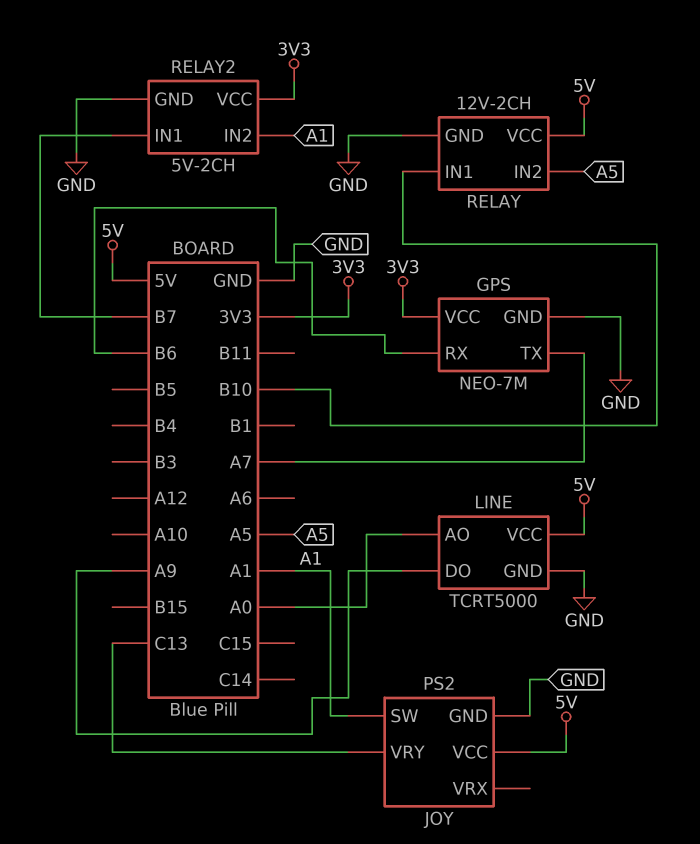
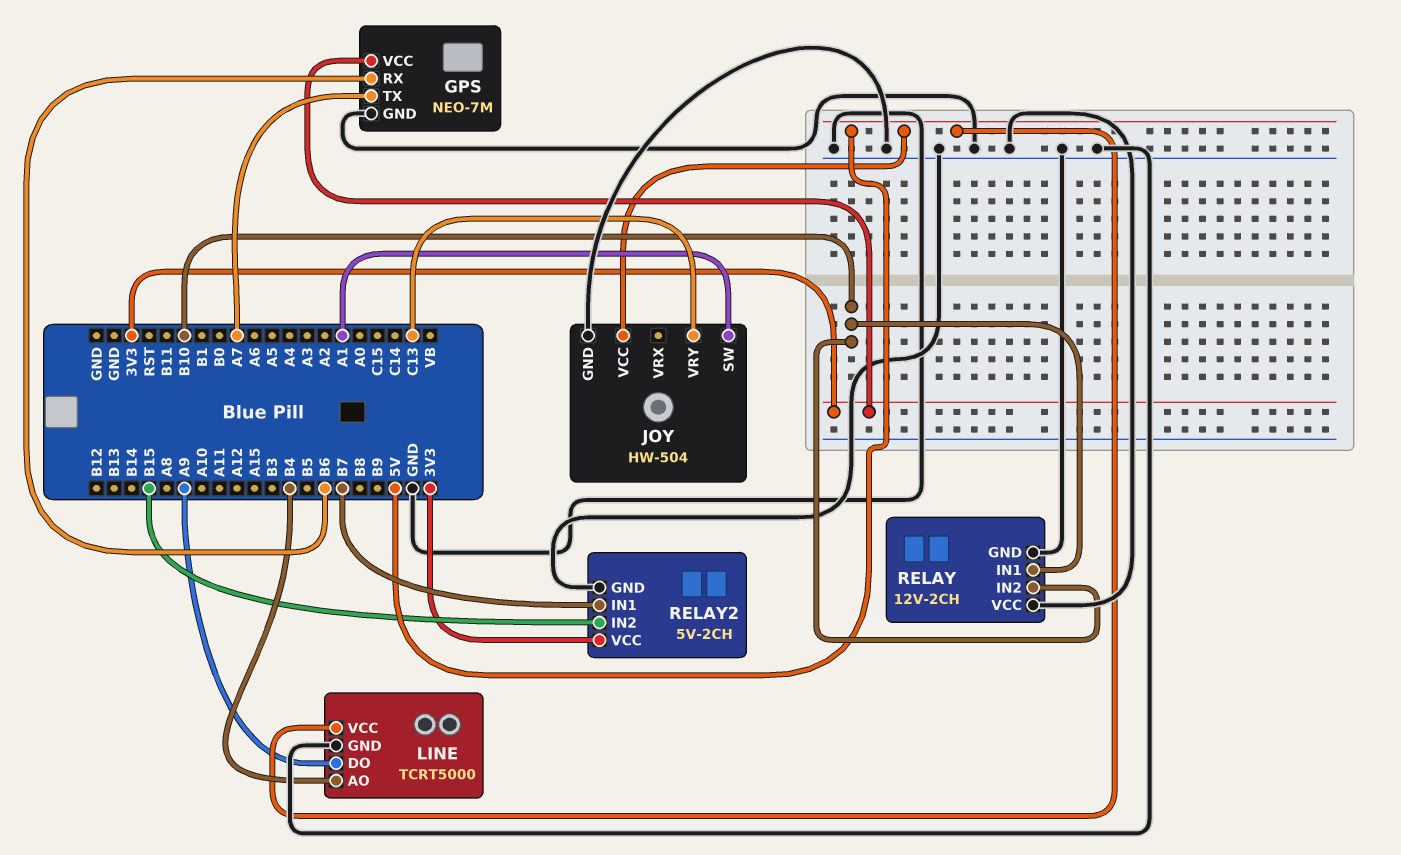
JOY: PS2 -> HW-504
LINE pin AO: A0 -> B4
RELAY pin IN2: A5 -> B10
RELAY pin VCC: 5V -> GND
RELAY2 pin IN2: A1 -> B15

